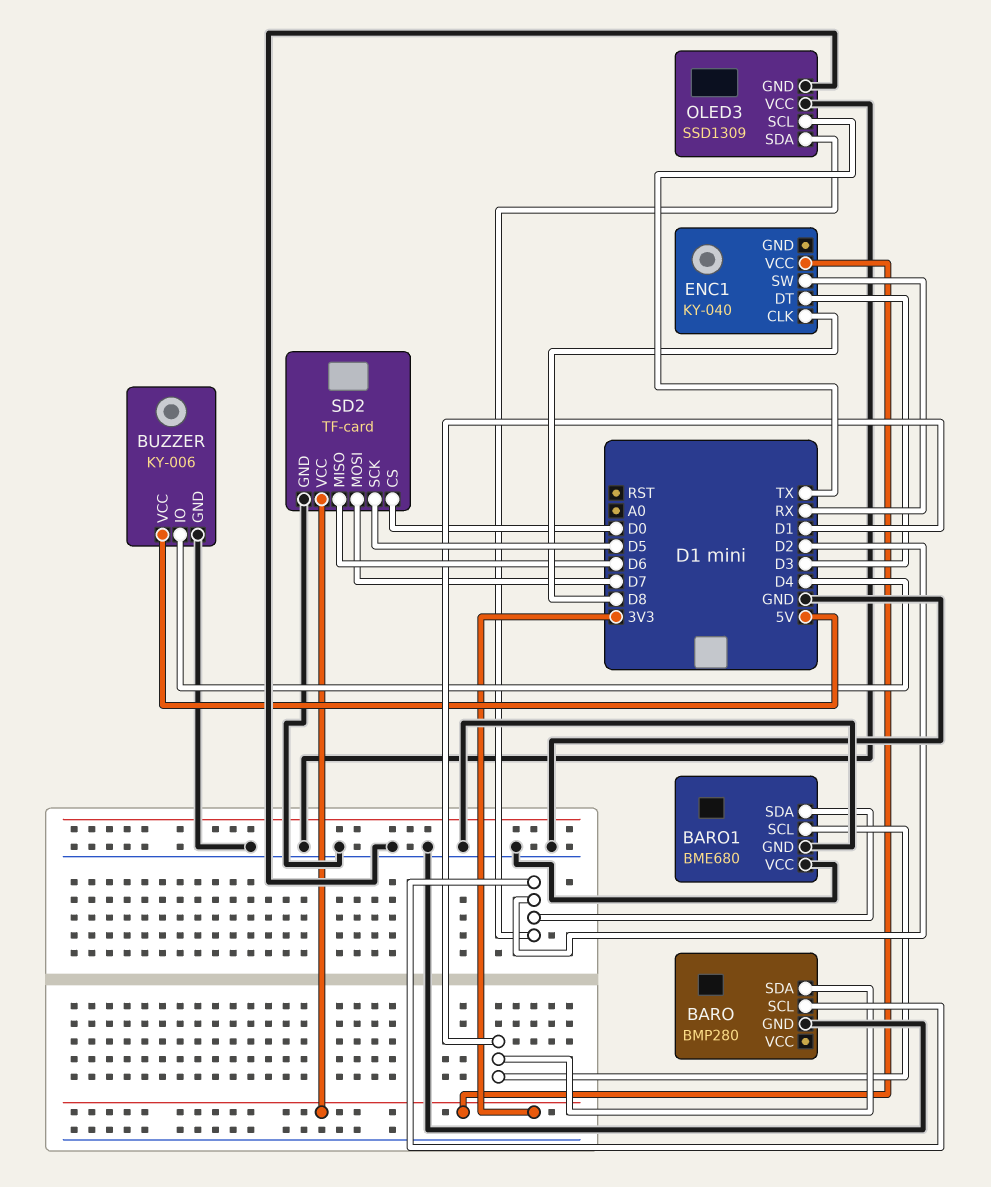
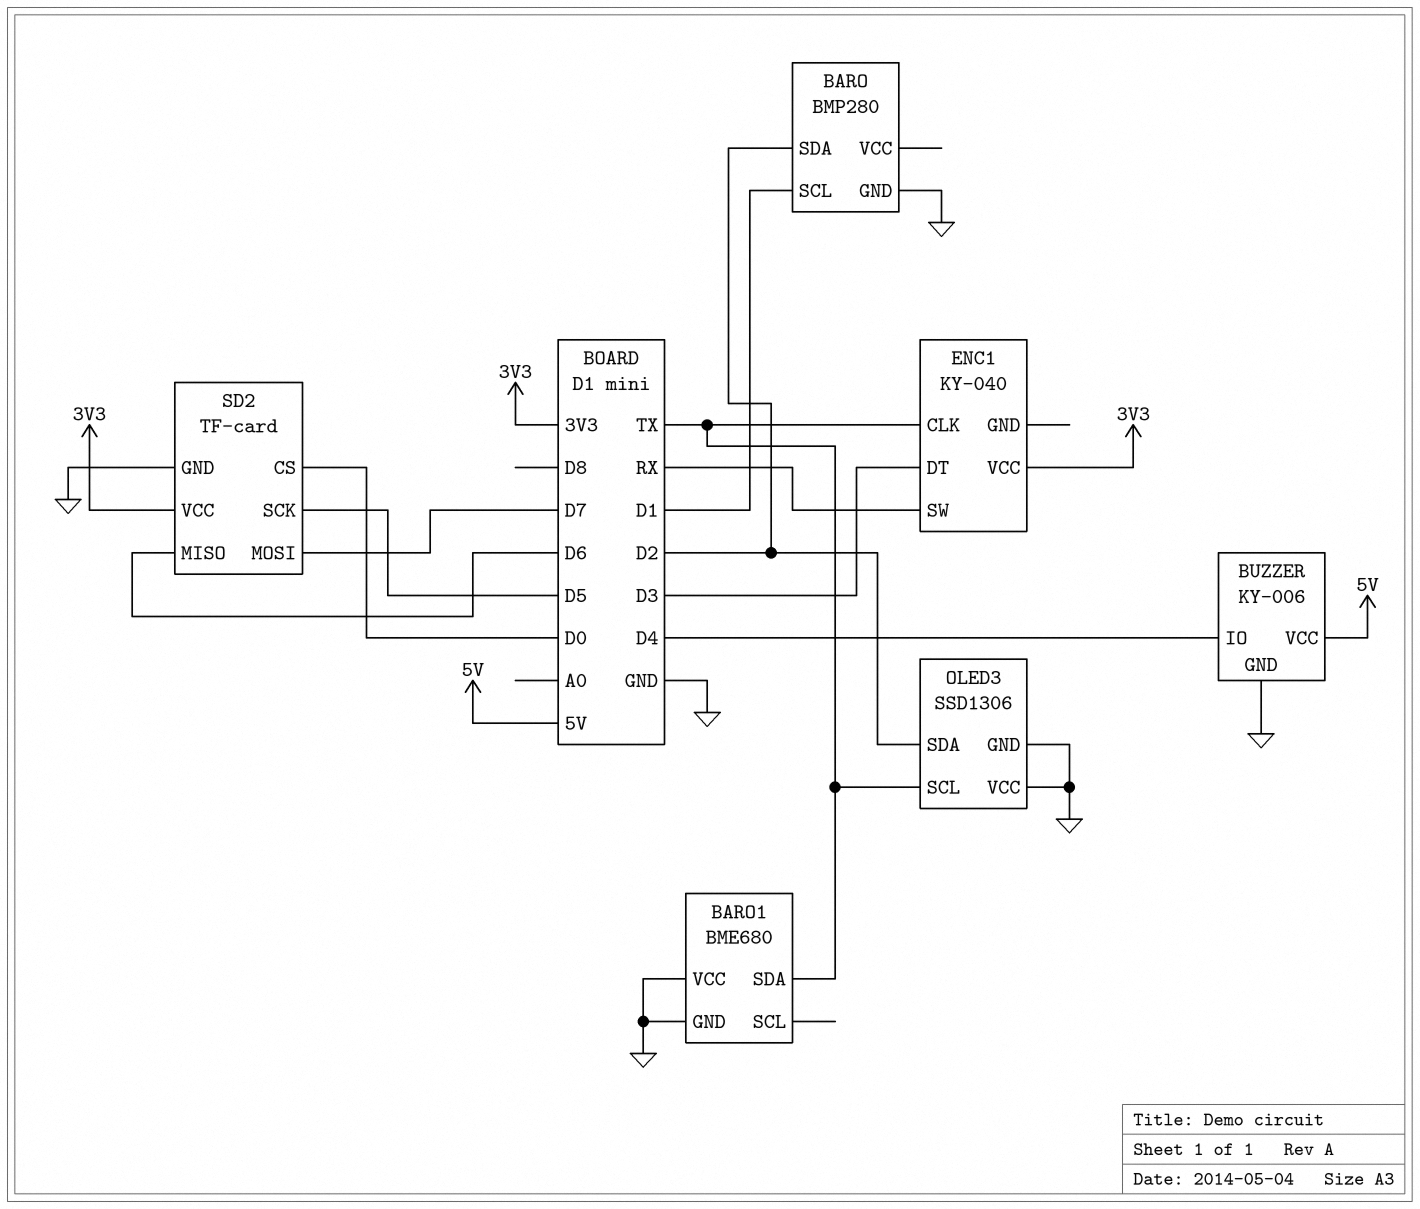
BARO pin SCL: D2 -> D1
BARO pin SDA: D1 -> D2
BARO1 pin SCL: D1 -> none
BARO1 pin SDA: D2 -> TX
ENC1 pin CLK: D8 -> TX
OLED3: SSD1309 -> SSD1306

